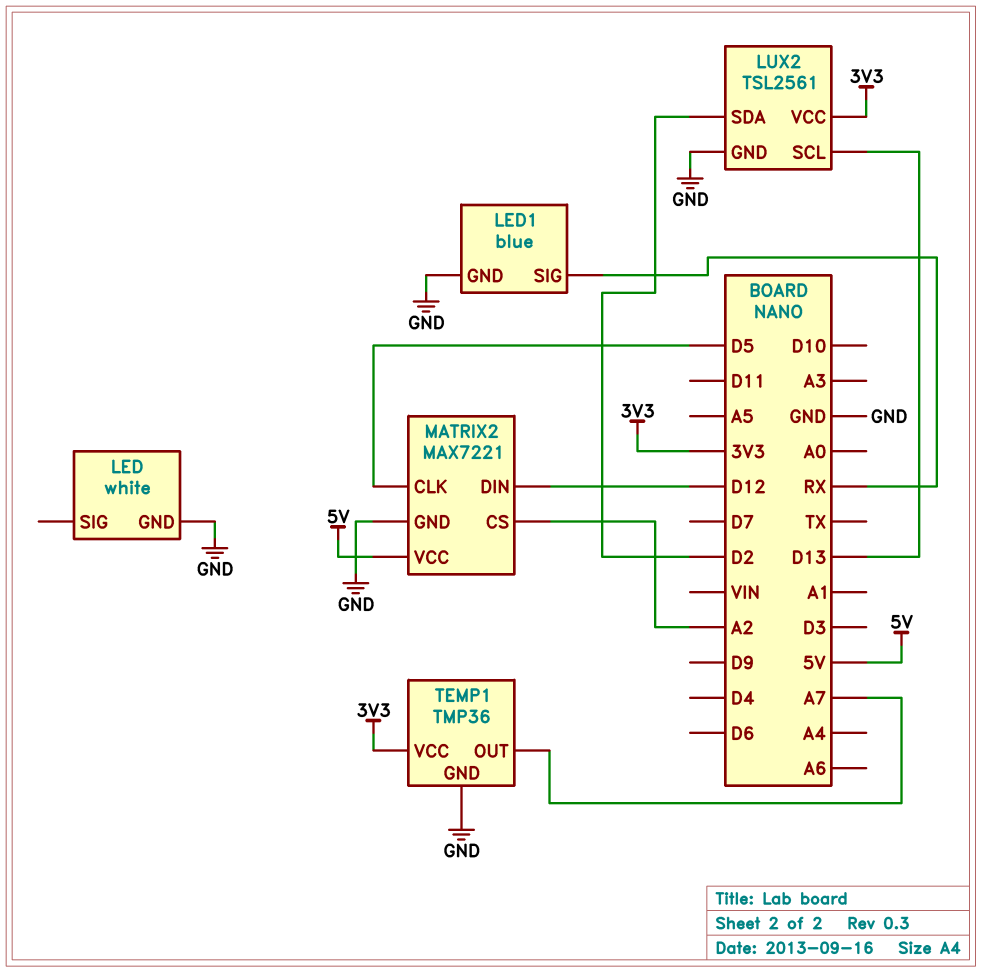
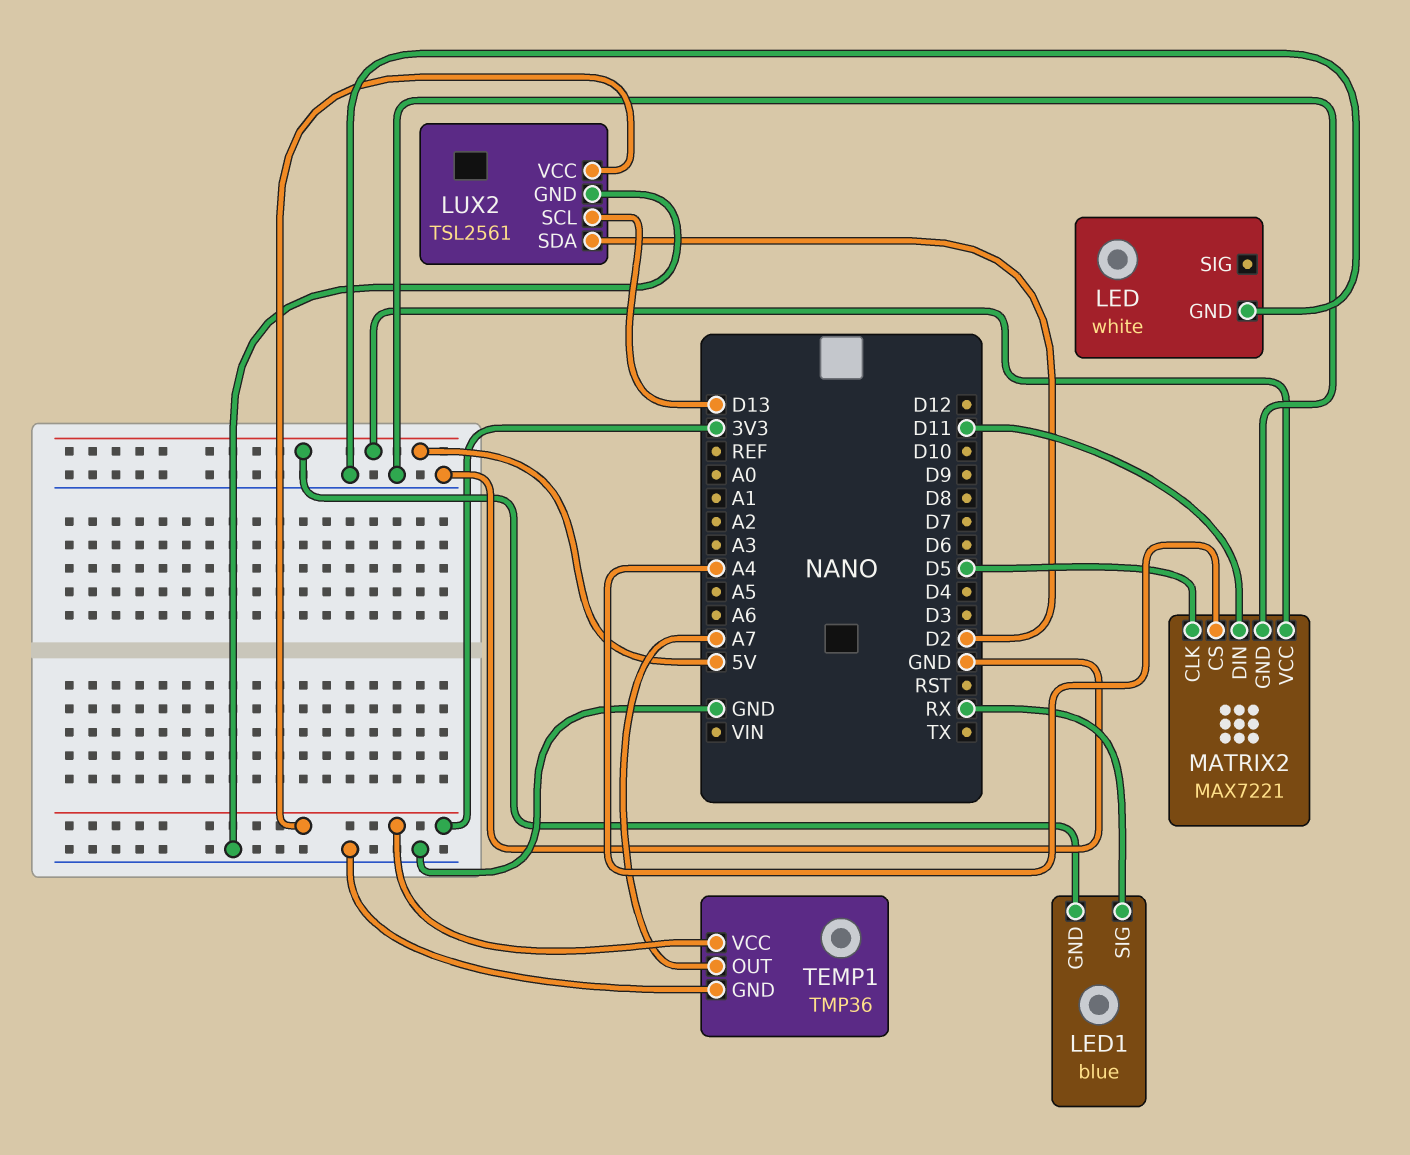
LED1 pin GND: GND -> 5V
MATRIX2 pin CS: A2 -> A4
MATRIX2 pin DIN: D12 -> D11

